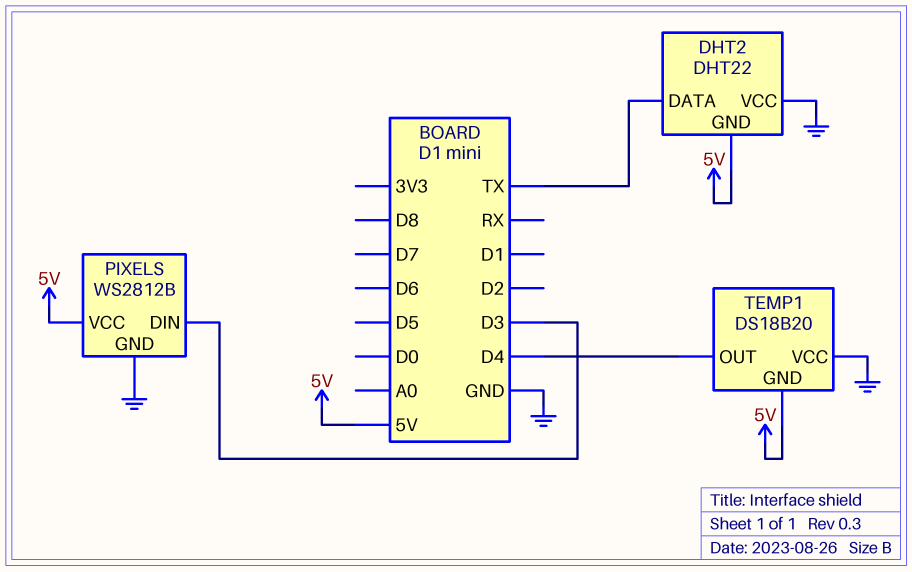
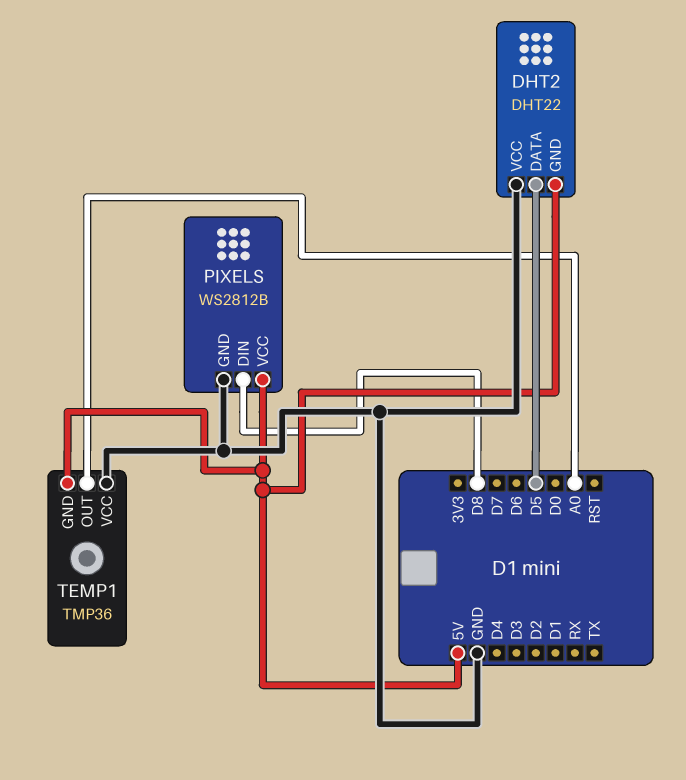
DHT2 pin DATA: TX -> D5
PIXELS pin DIN: D3 -> D8
TEMP1: DS18B20 -> TMP36
TEMP1 pin OUT: D4 -> A0

